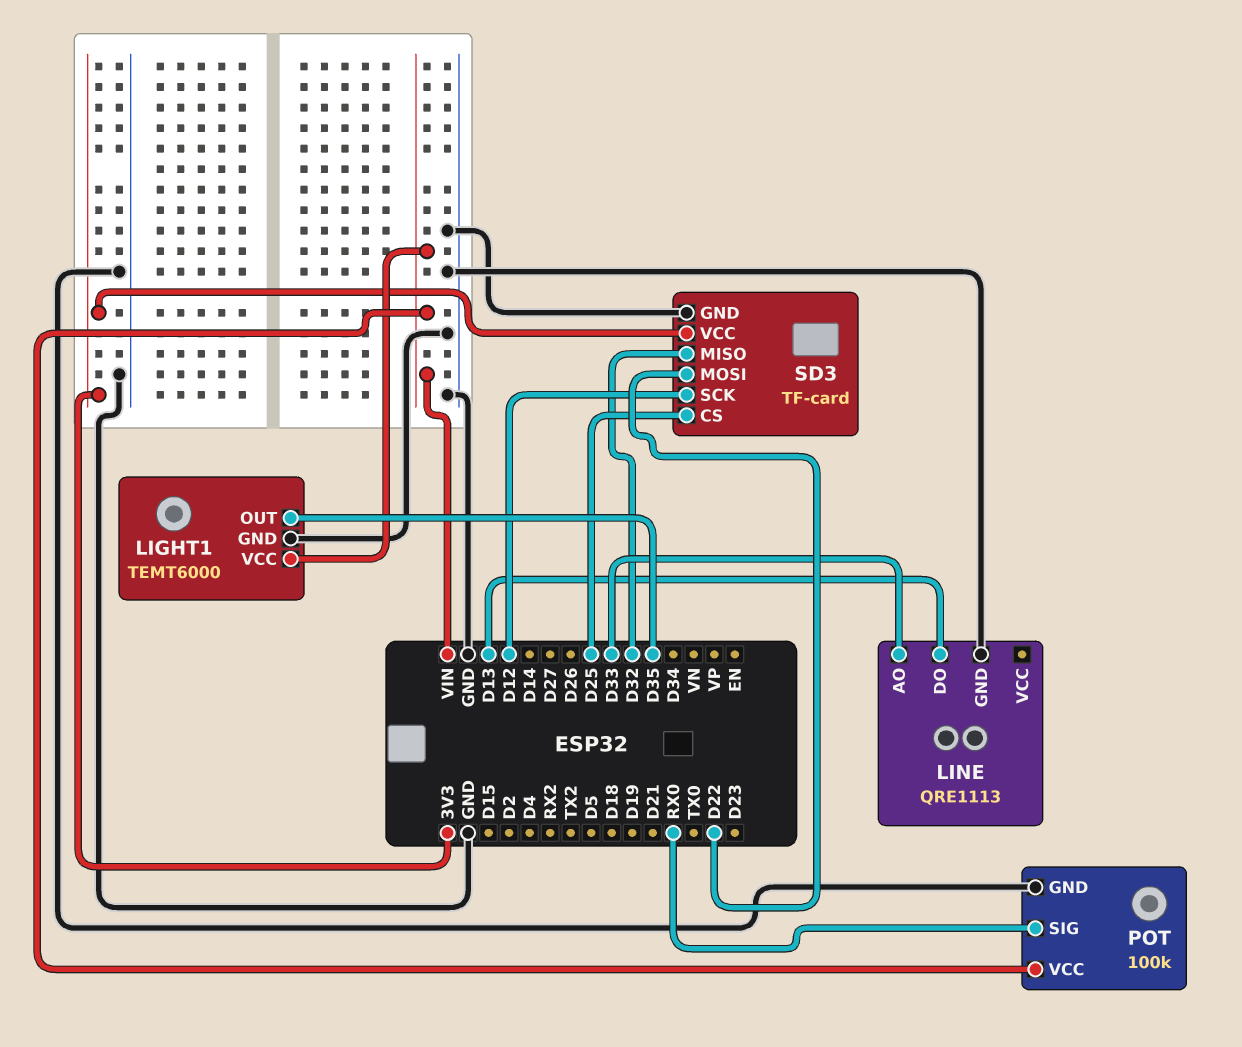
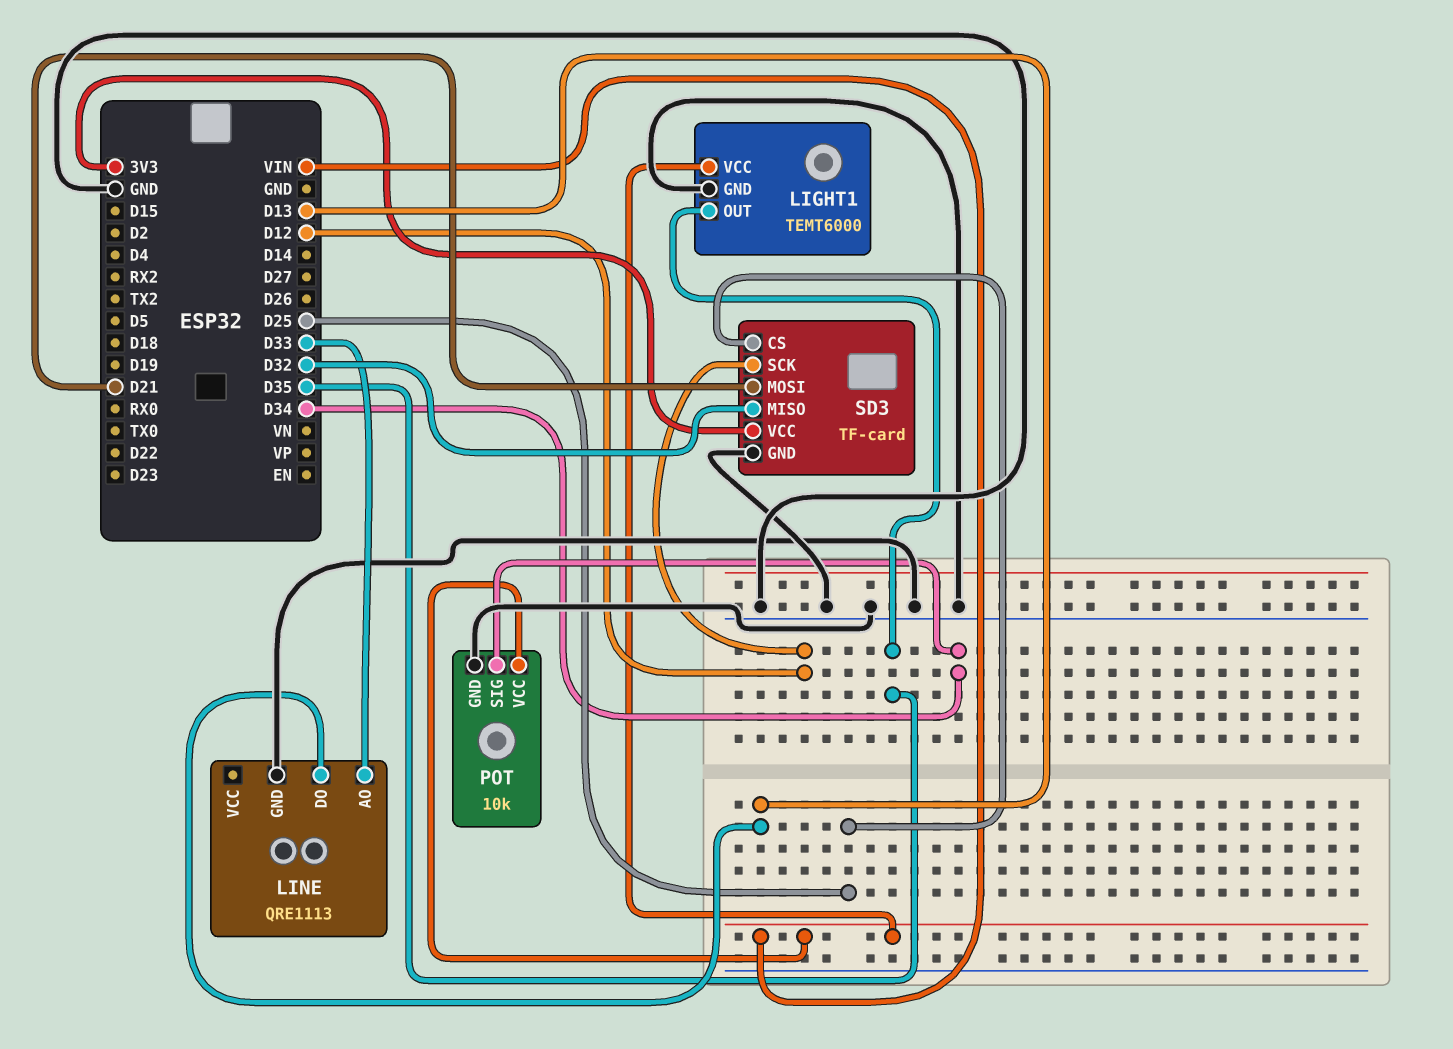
POT: 100k -> 10k
POT pin SIG: RX0 -> D34
SD3 pin MOSI: D22 -> D21

